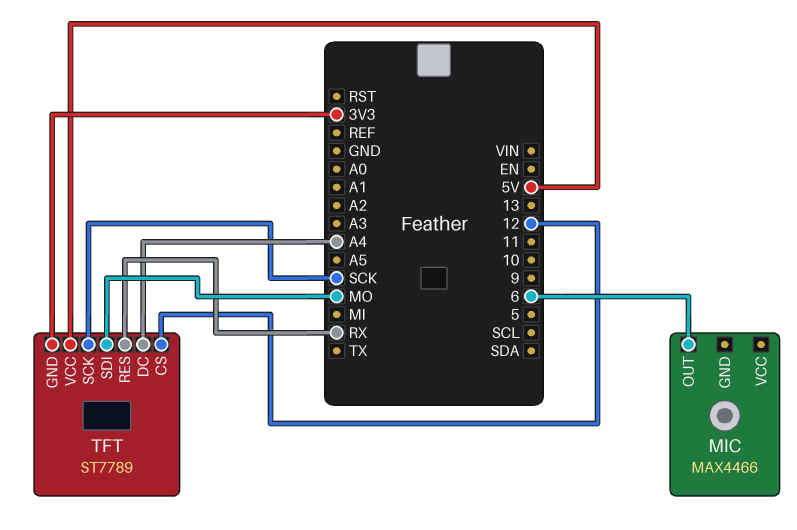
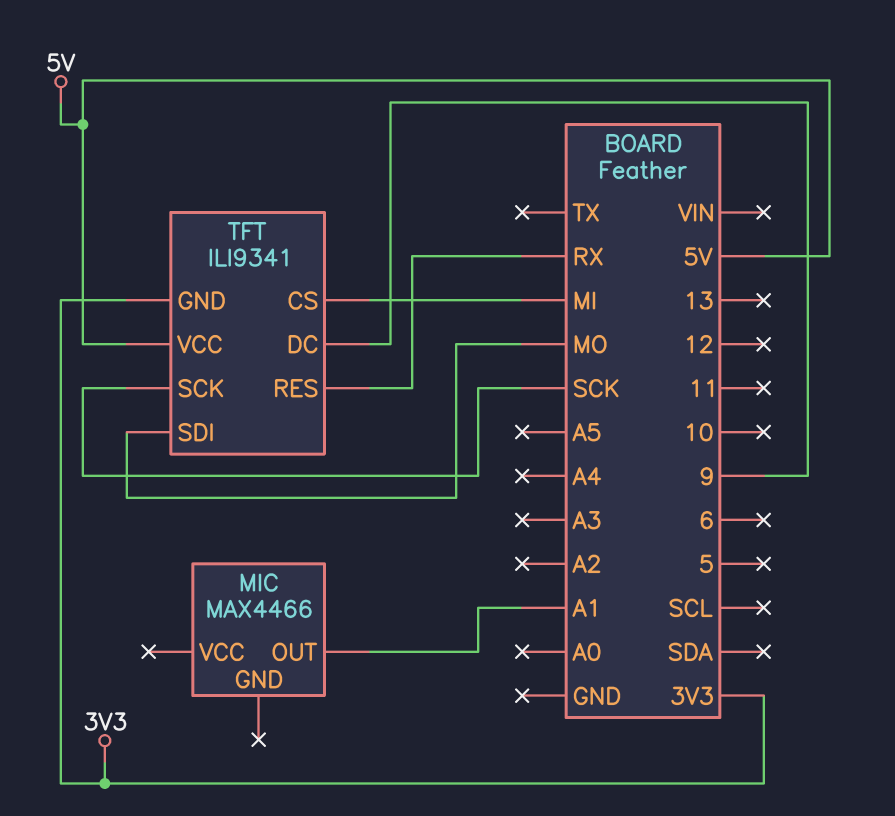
MIC pin OUT: 6 -> A1
TFT: ST7789 -> ILI9341
TFT pin CS: 12 -> MI
TFT pin DC: A4 -> 9

